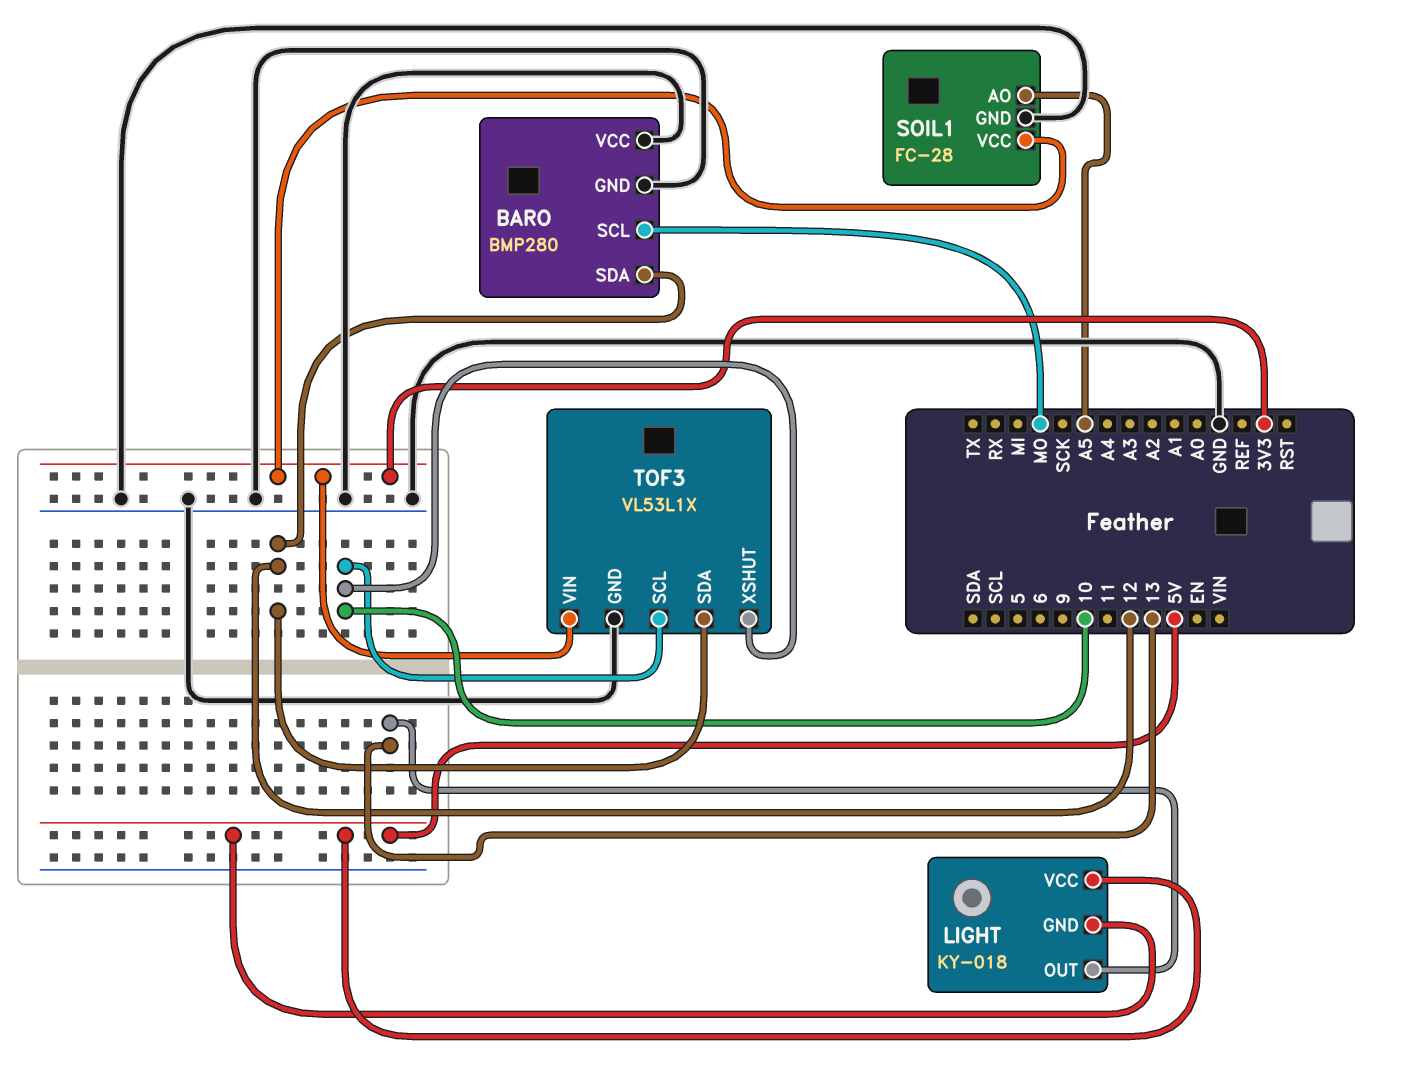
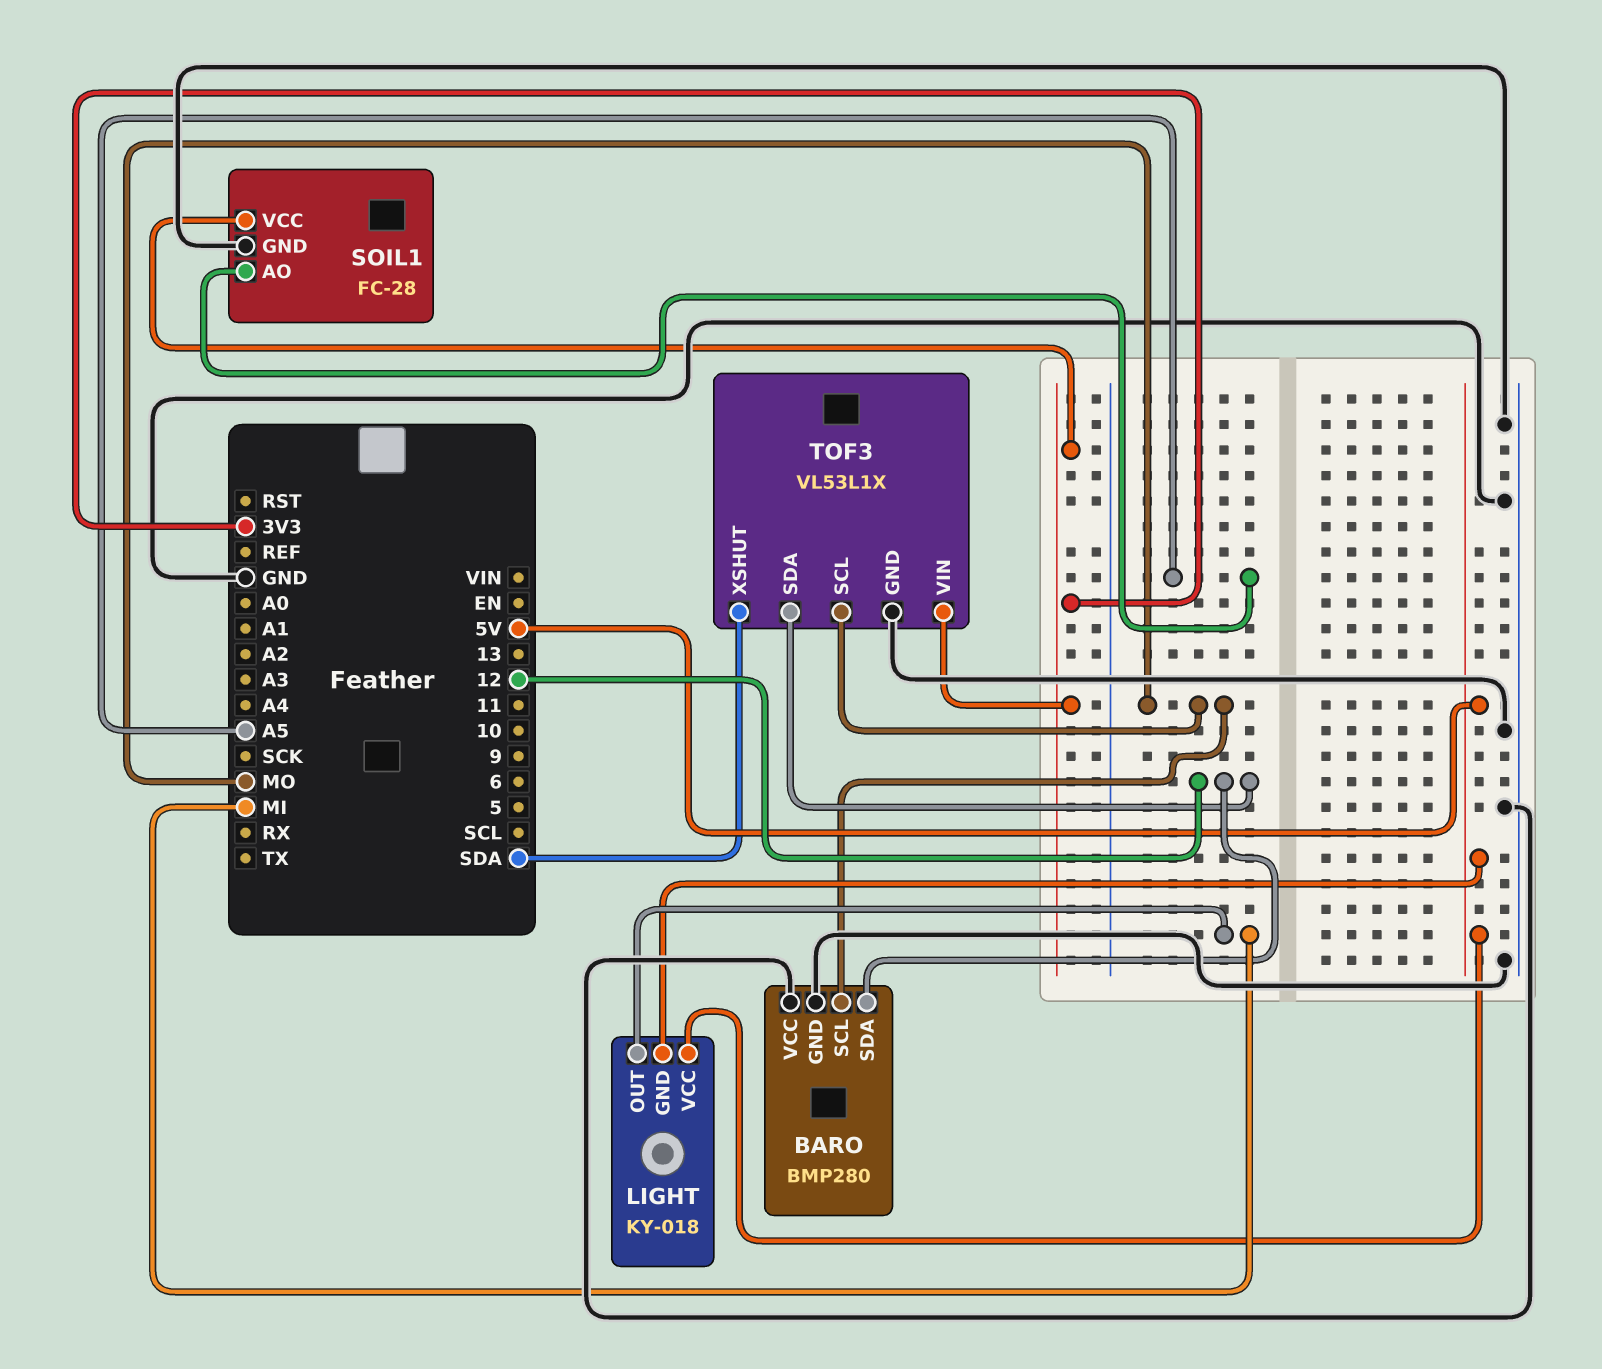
LIGHT pin OUT: 13 -> MI
TOF3 pin SCL: 10 -> MO
TOF3 pin XSHUT: 10 -> SDA

